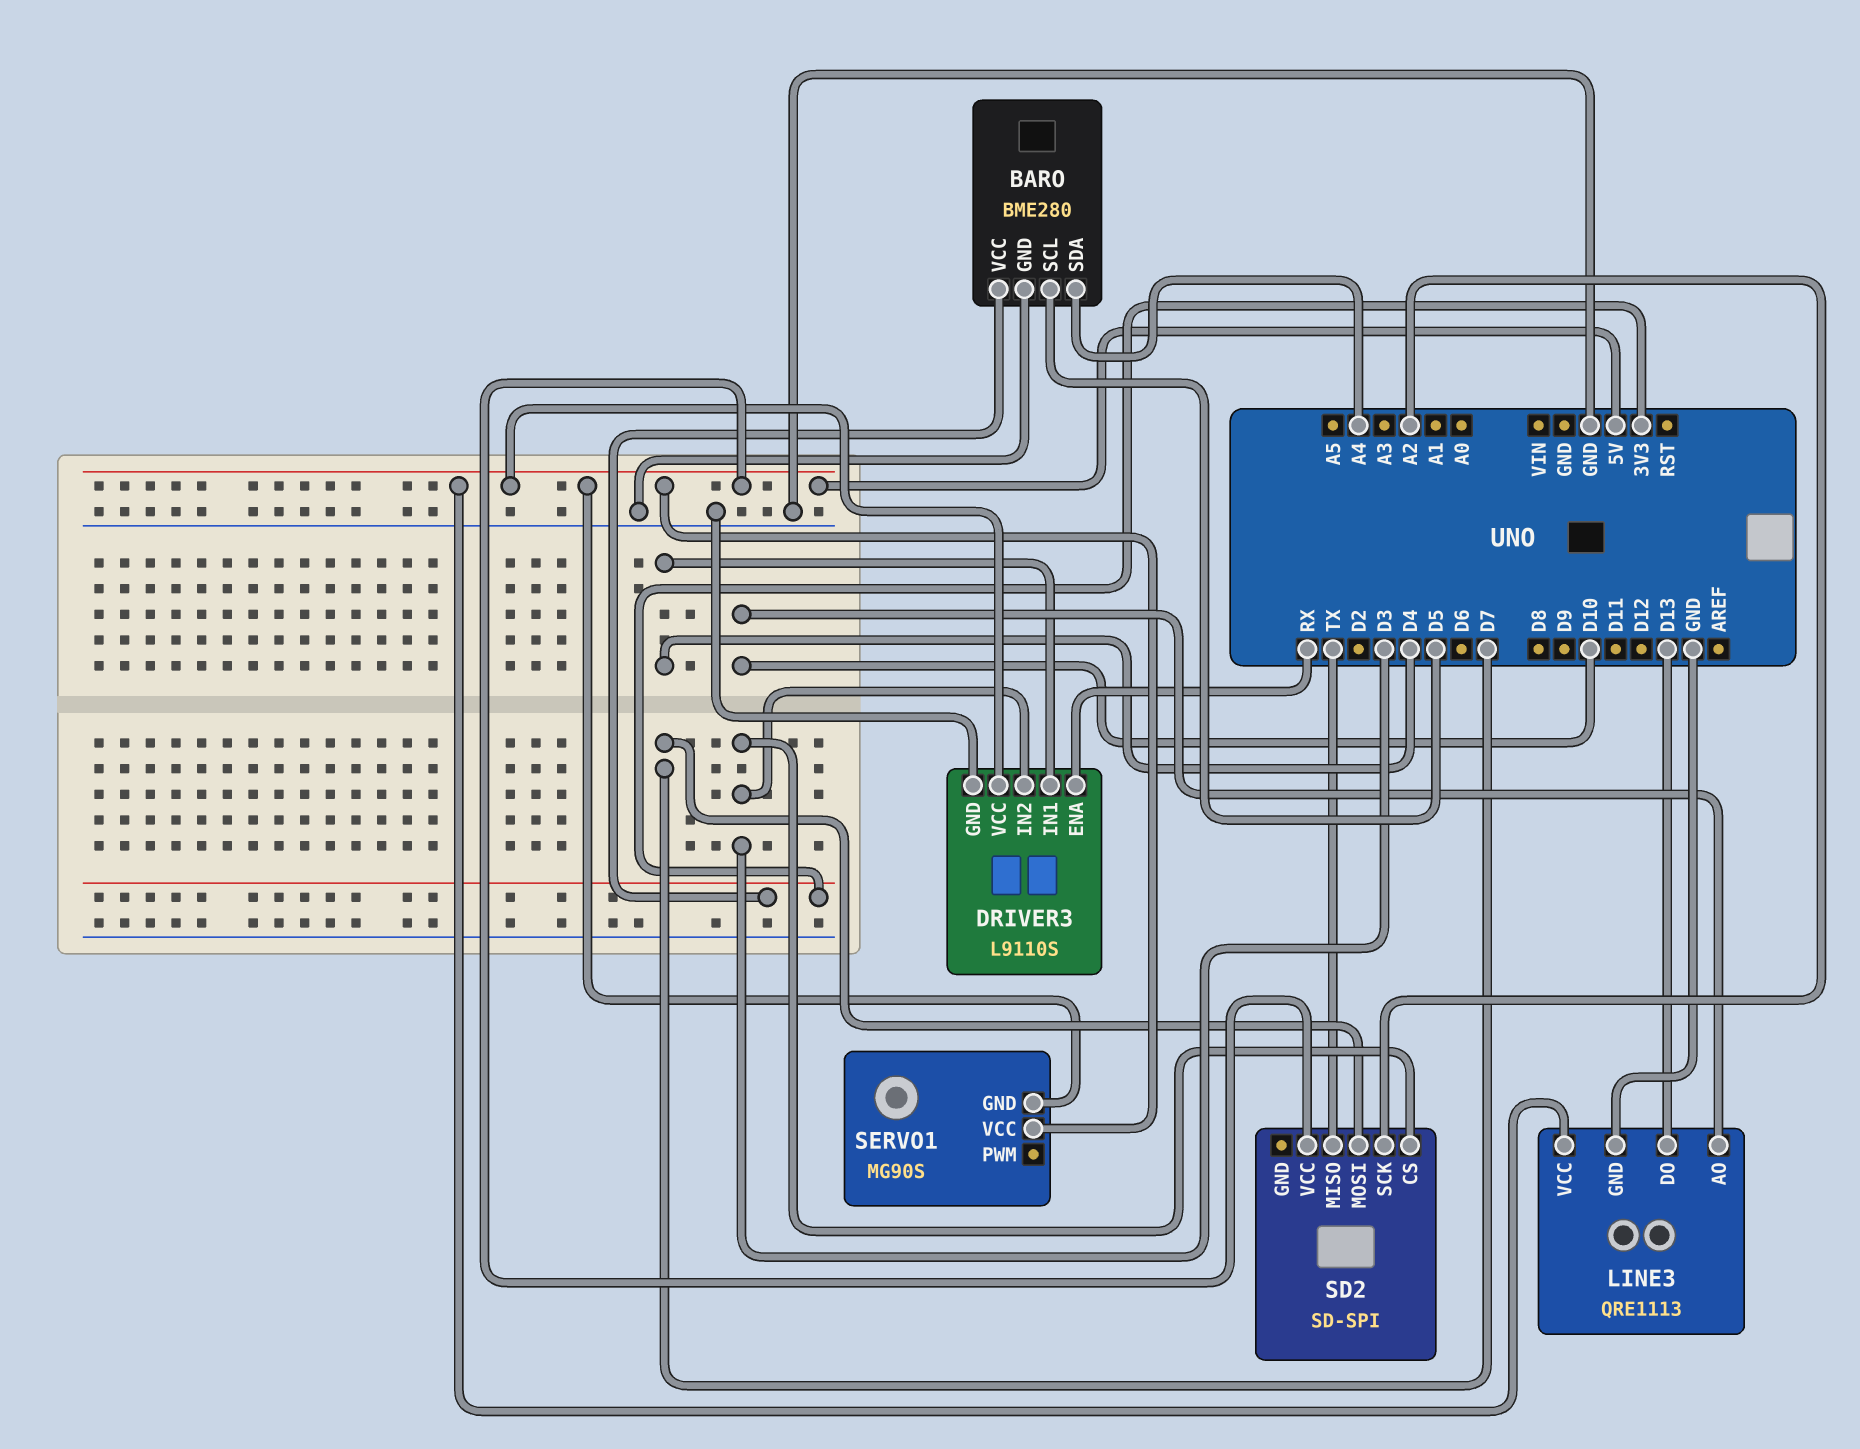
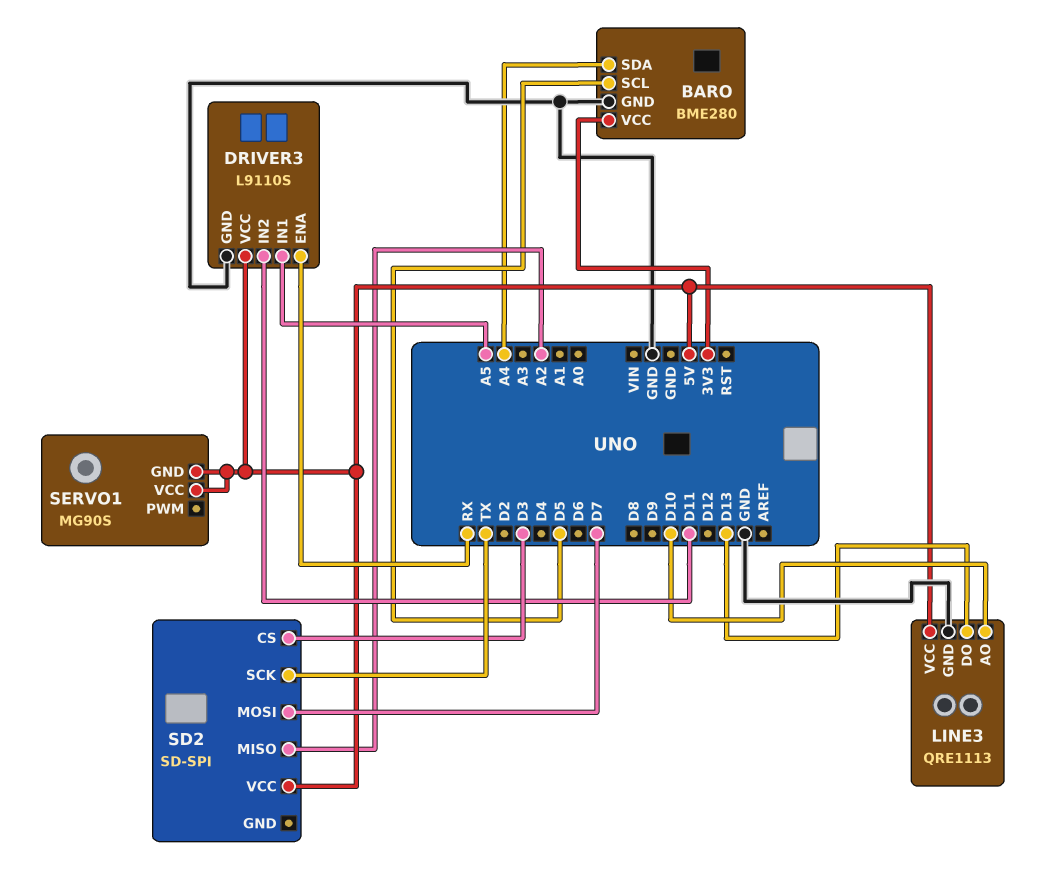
DRIVER3 pin IN1: D4 -> A5
DRIVER3 pin IN2: D3 -> D11
SD2 pin MISO: TX -> A2
SD2 pin SCK: A2 -> TX

